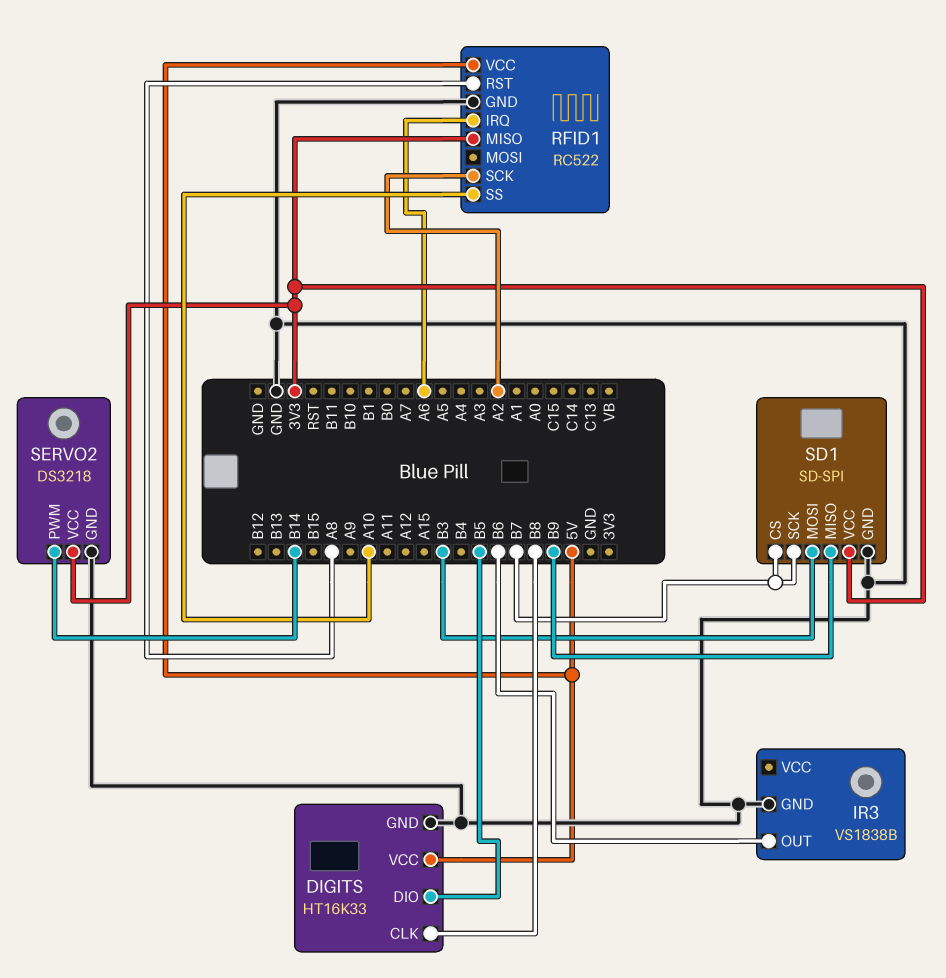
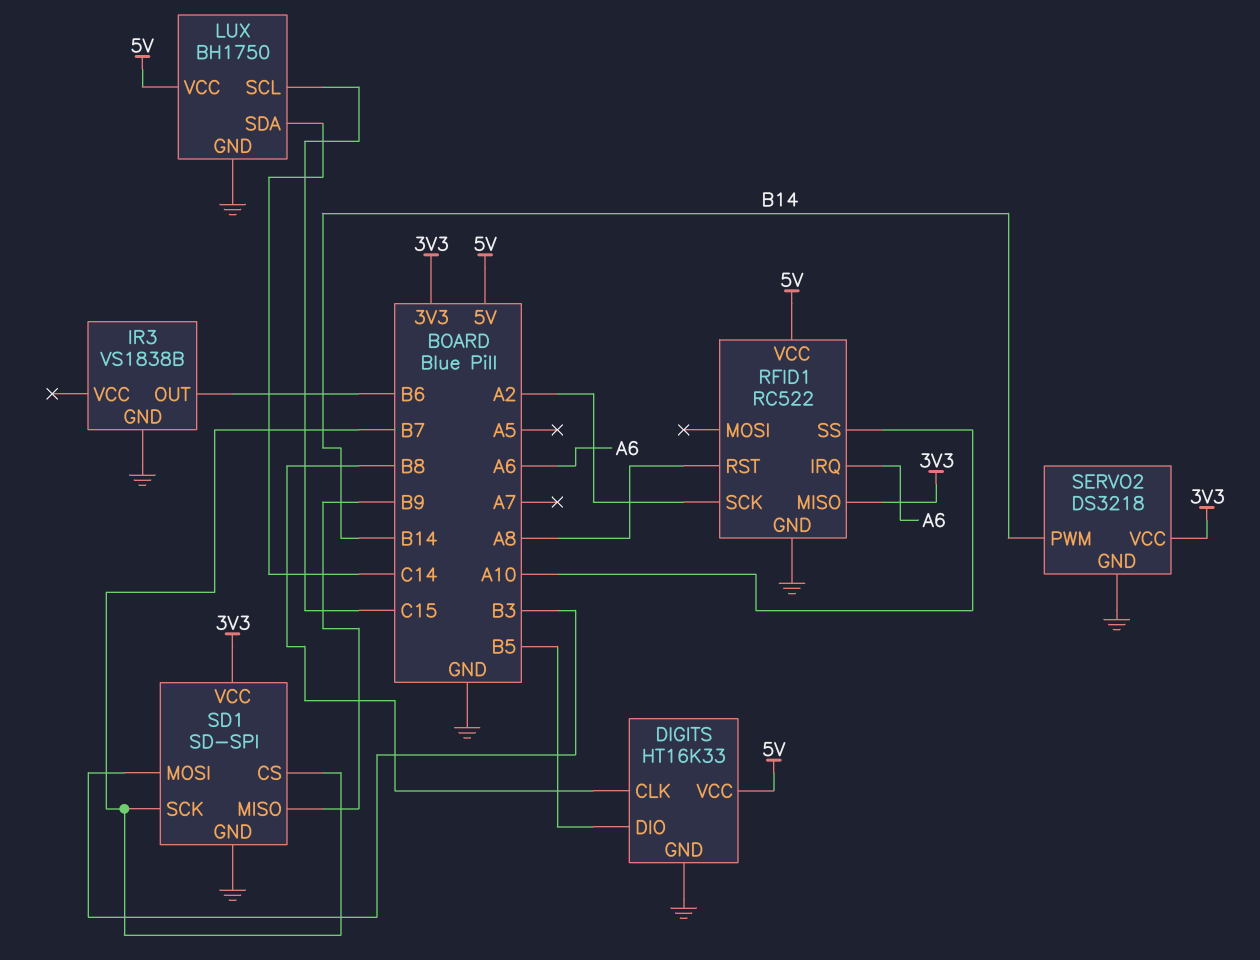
LUX: none -> BH1750
LUX pin GND: none -> GND
LUX pin SCL: none -> C15
LUX pin SDA: none -> C14
LUX pin VCC: none -> 5V

